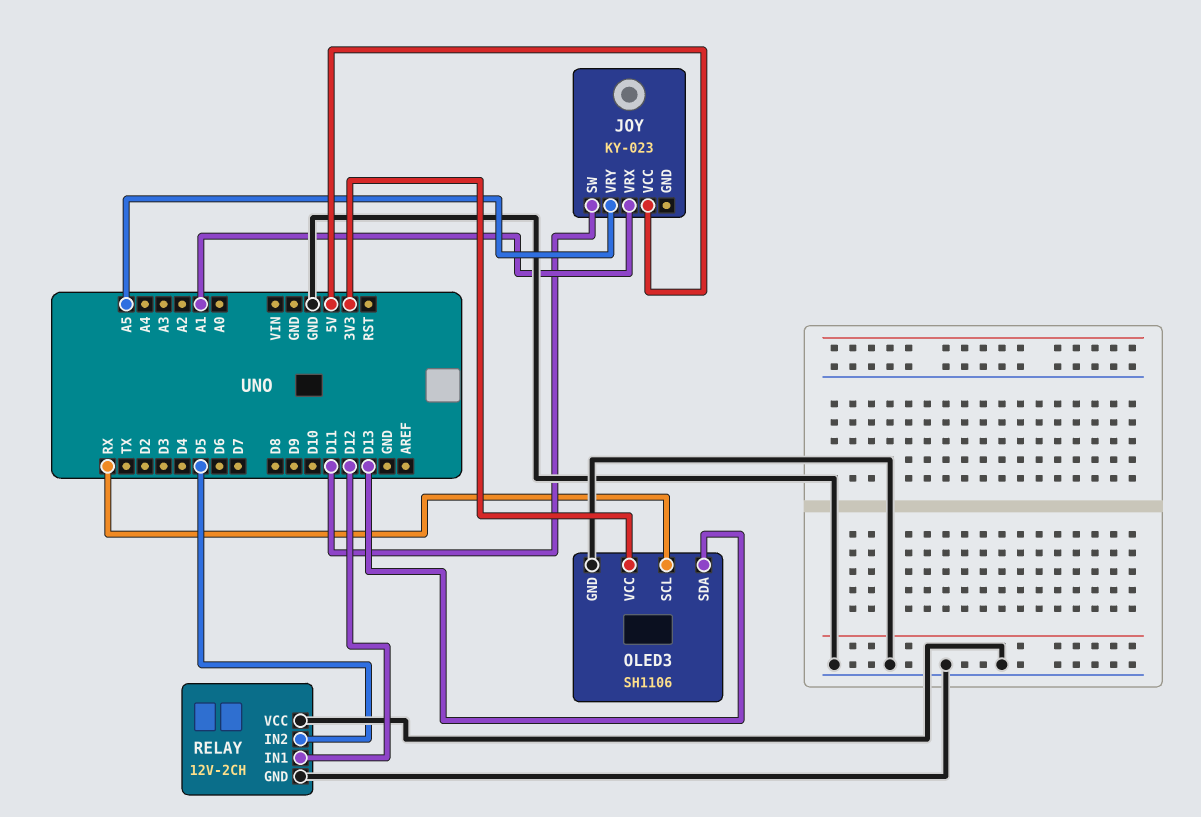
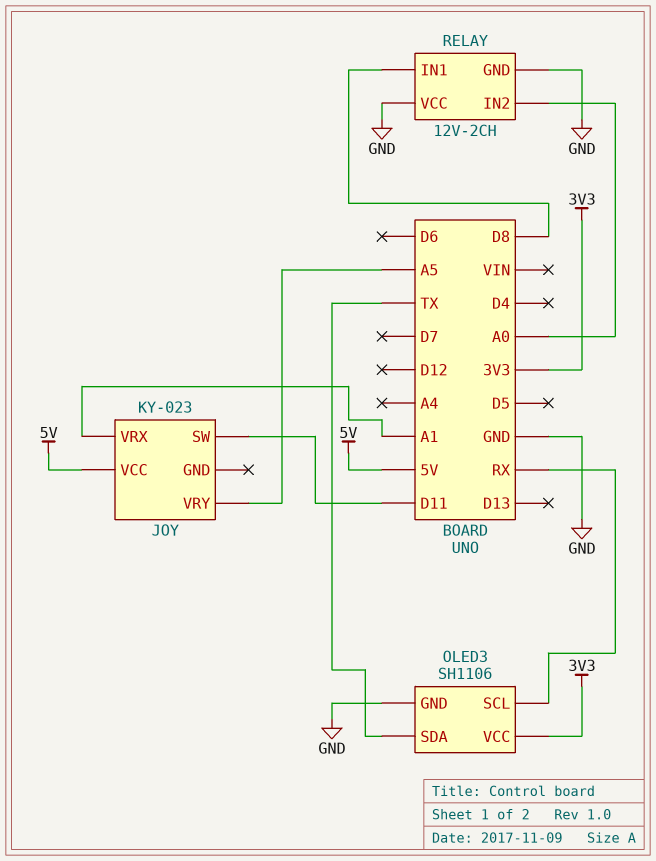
OLED3 pin SDA: D13 -> TX
RELAY pin IN1: D12 -> D8
RELAY pin IN2: D5 -> A0

